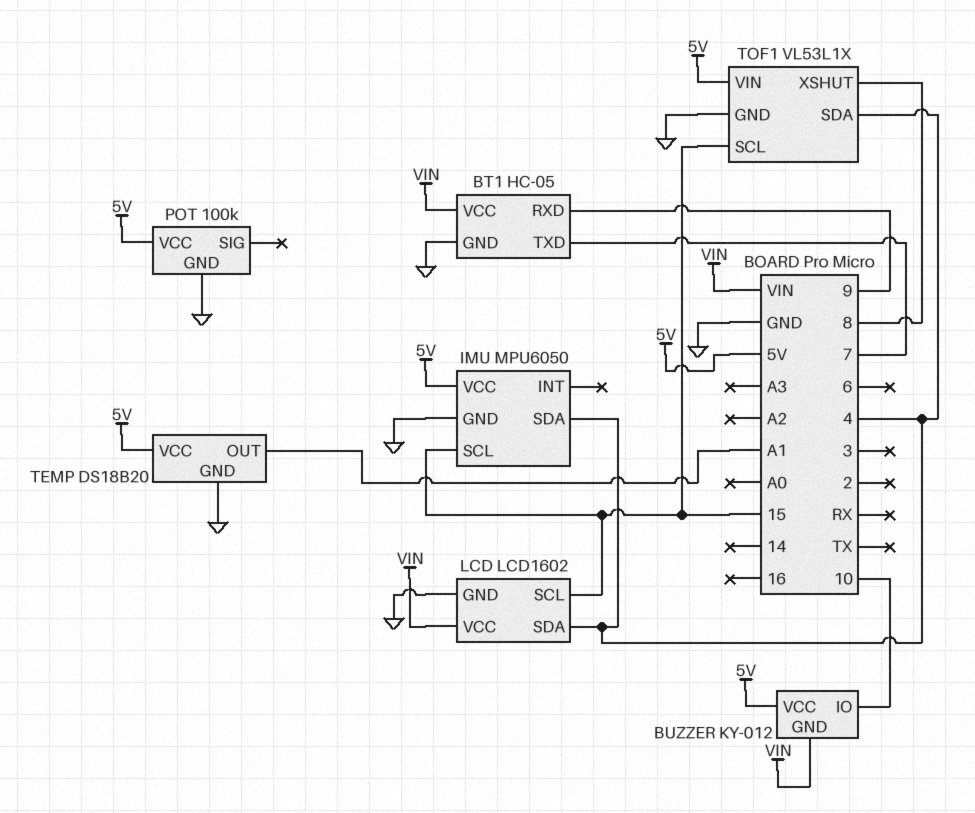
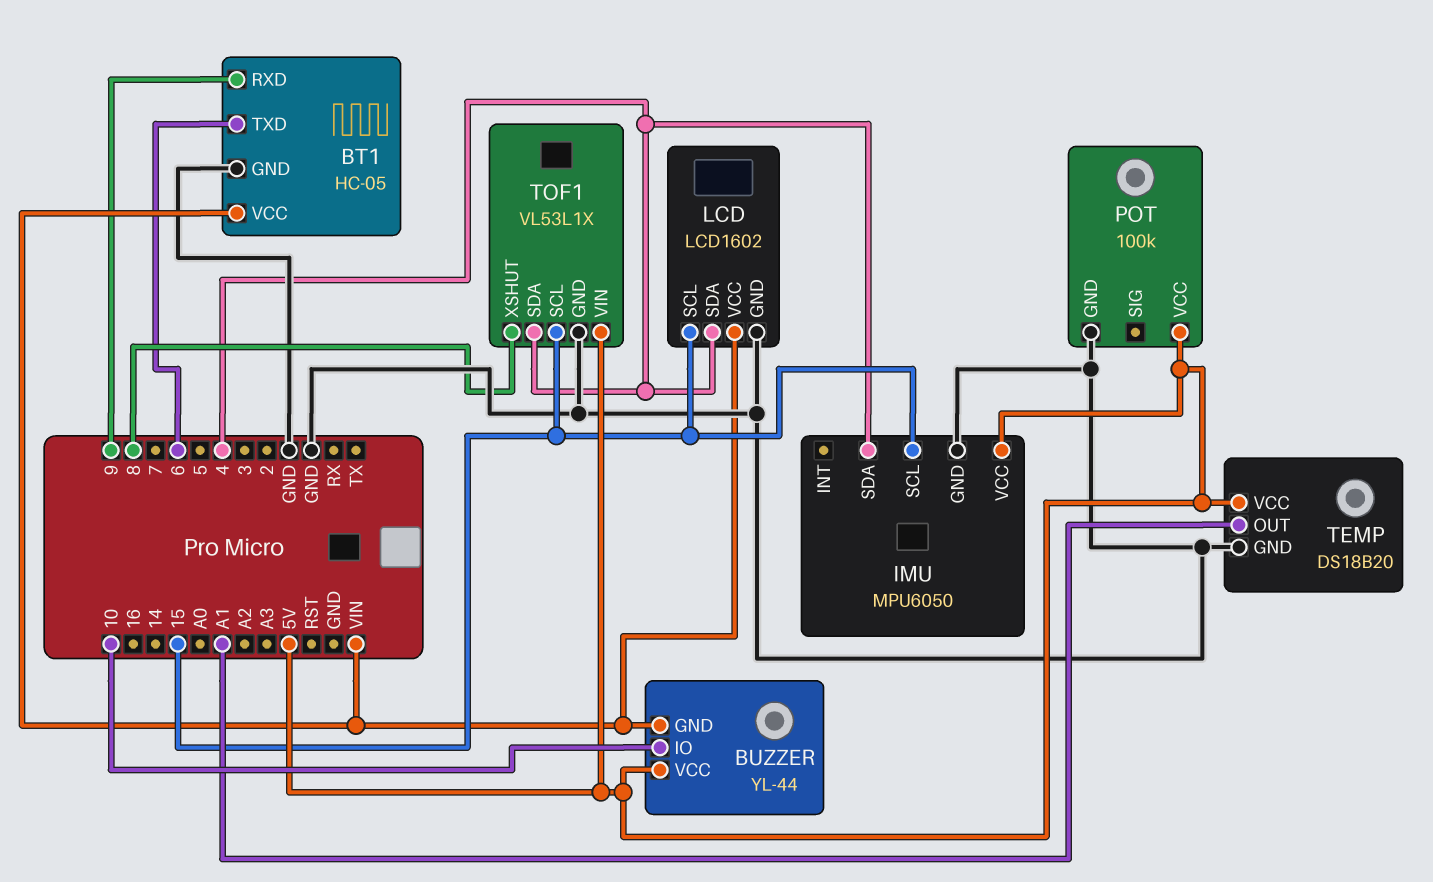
BT1 pin TXD: 7 -> 6
BUZZER: KY-012 -> YL-44

